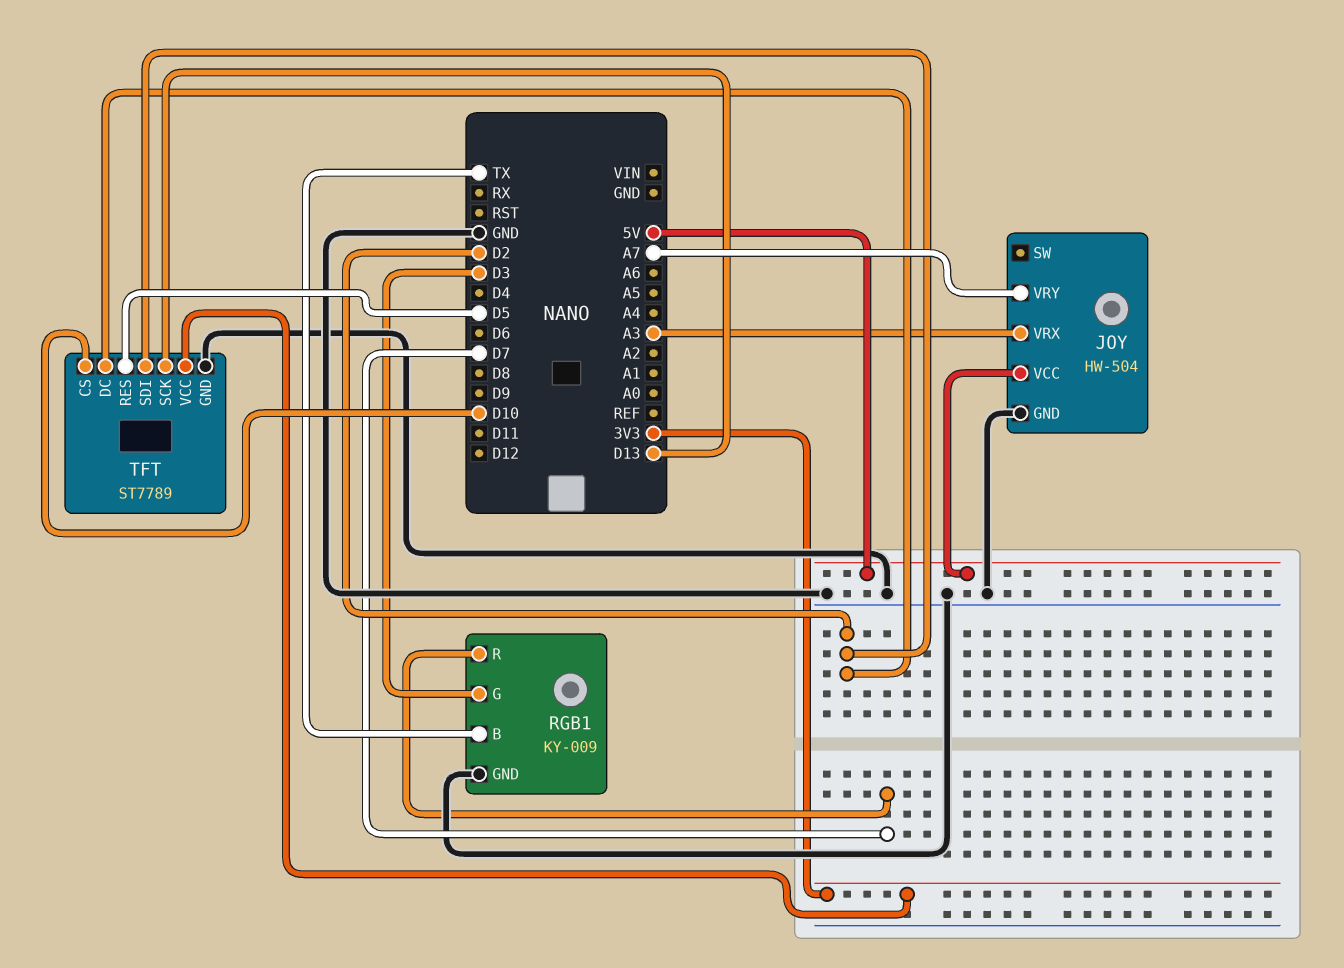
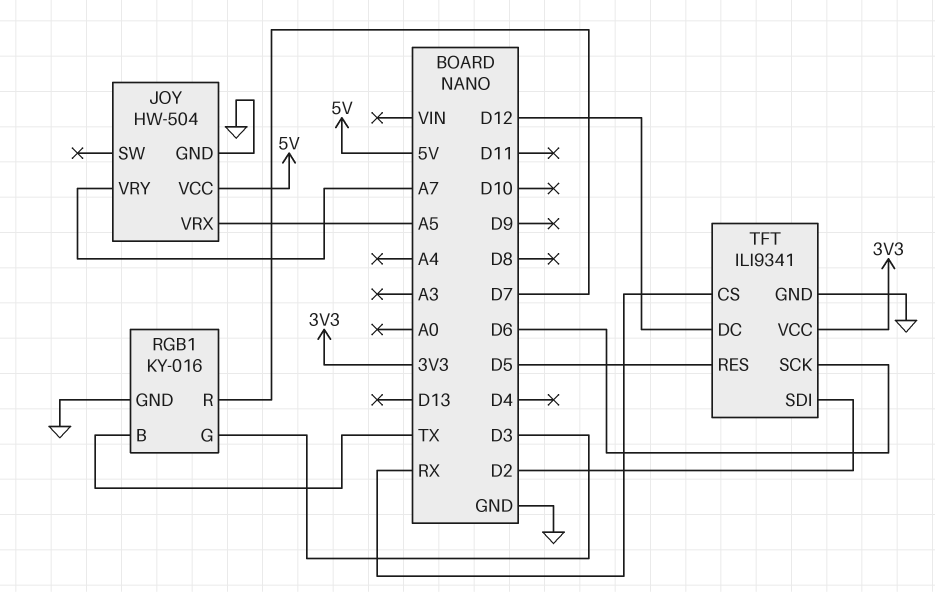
JOY pin VRX: A3 -> A5
RGB1: KY-009 -> KY-016
TFT: ST7789 -> ILI9341
TFT pin CS: D10 -> RX
TFT pin DC: D2 -> D12
TFT pin SCK: D13 -> D6

